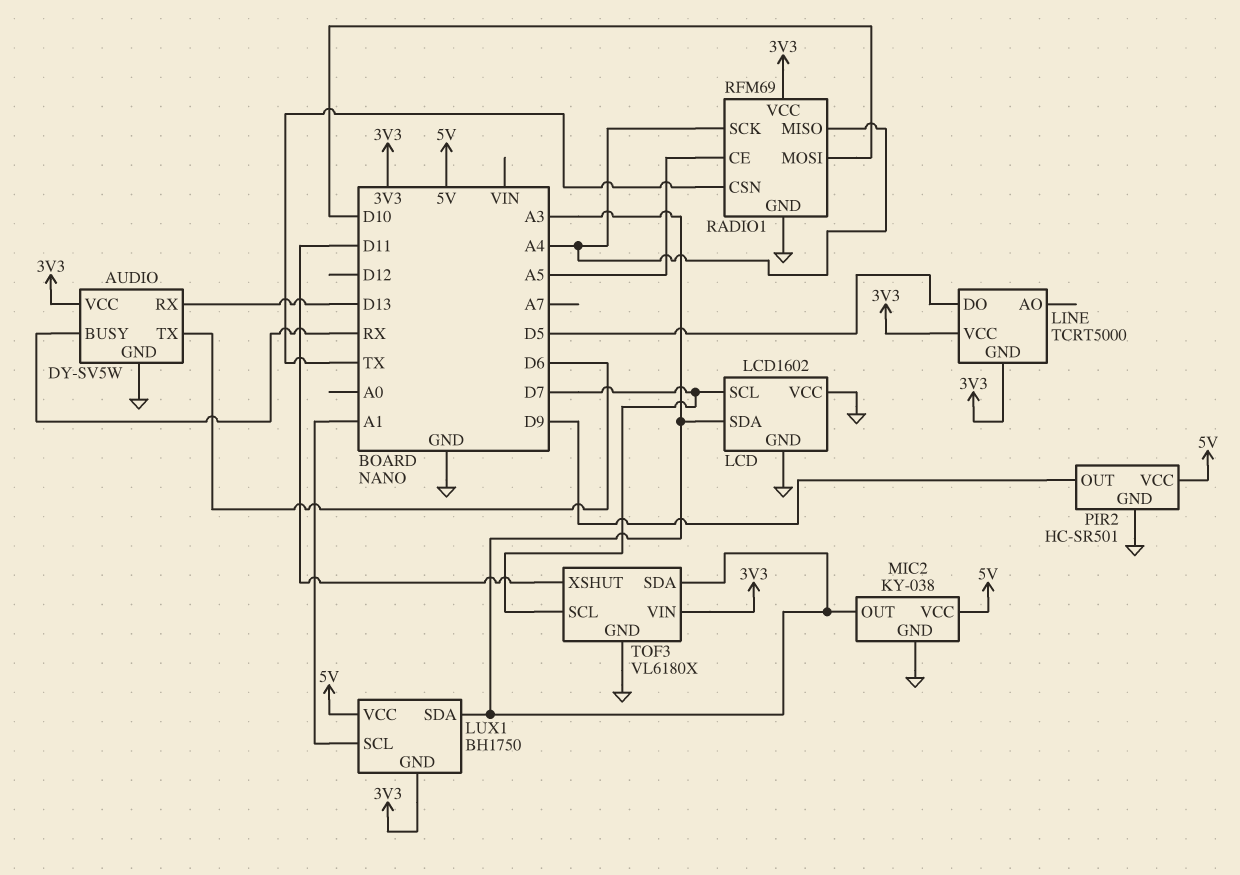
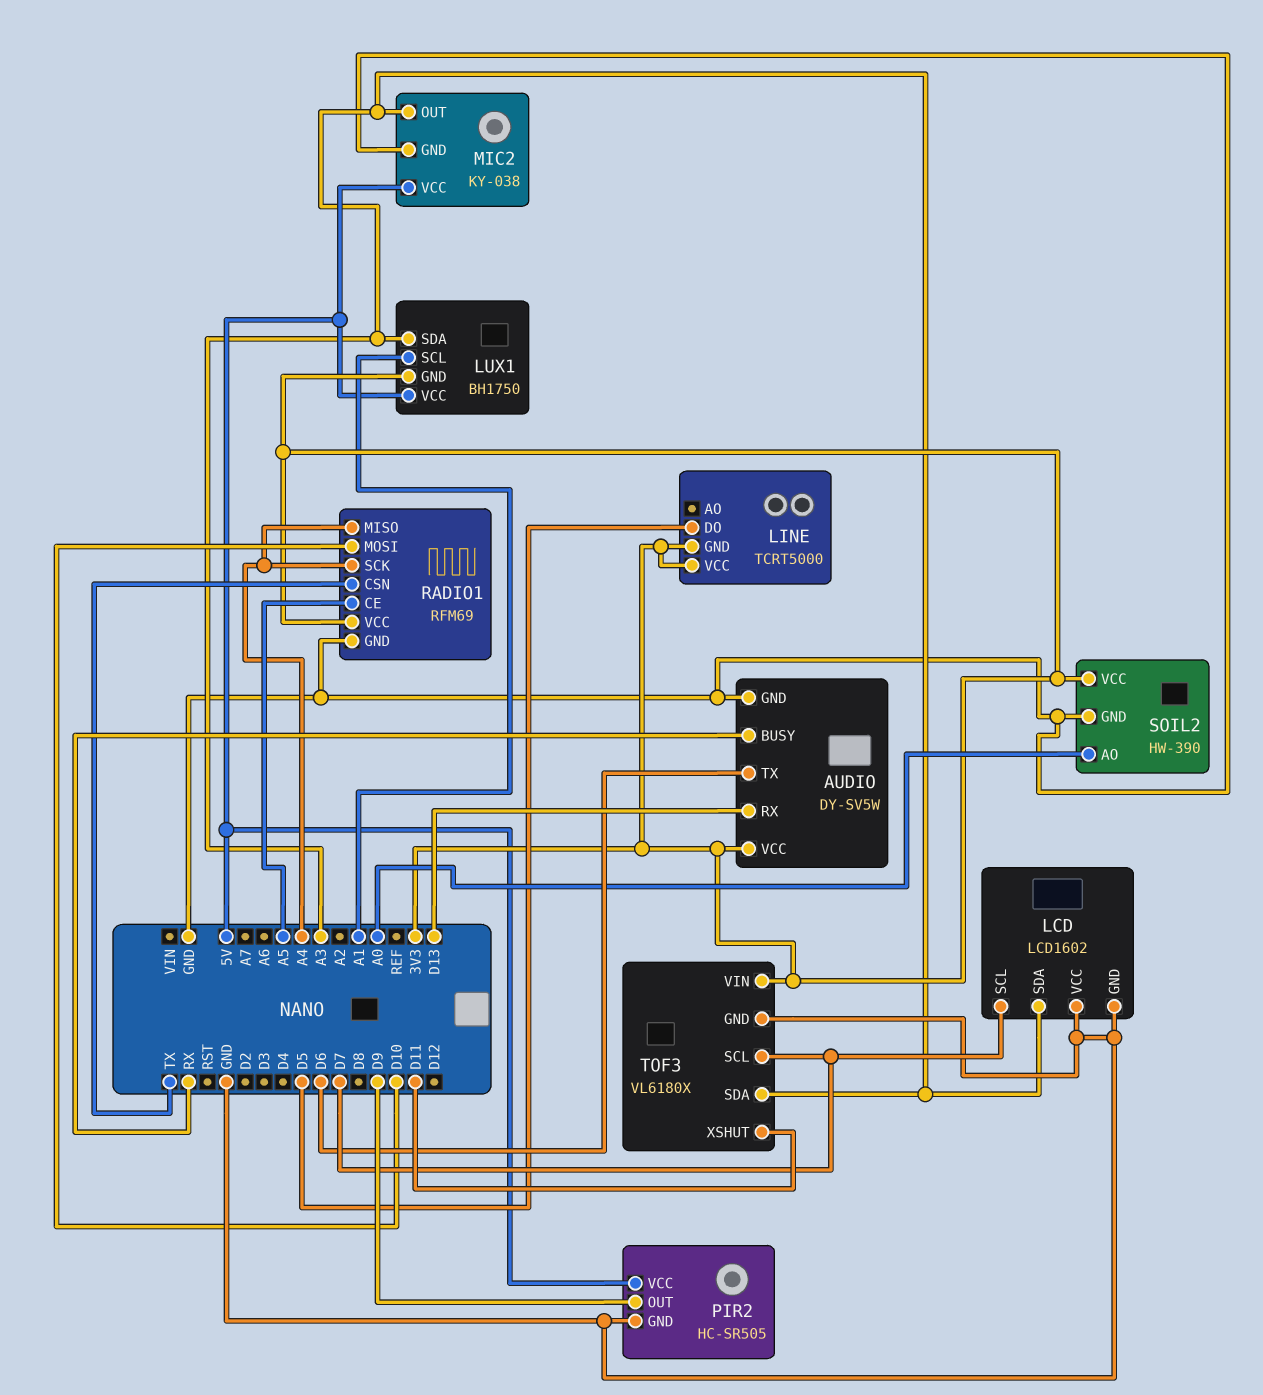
PIR2: HC-SR501 -> HC-SR505
SOIL2: none -> HW-390
SOIL2 pin AO: none -> A0
SOIL2 pin GND: none -> GND
SOIL2 pin VCC: none -> 3V3

